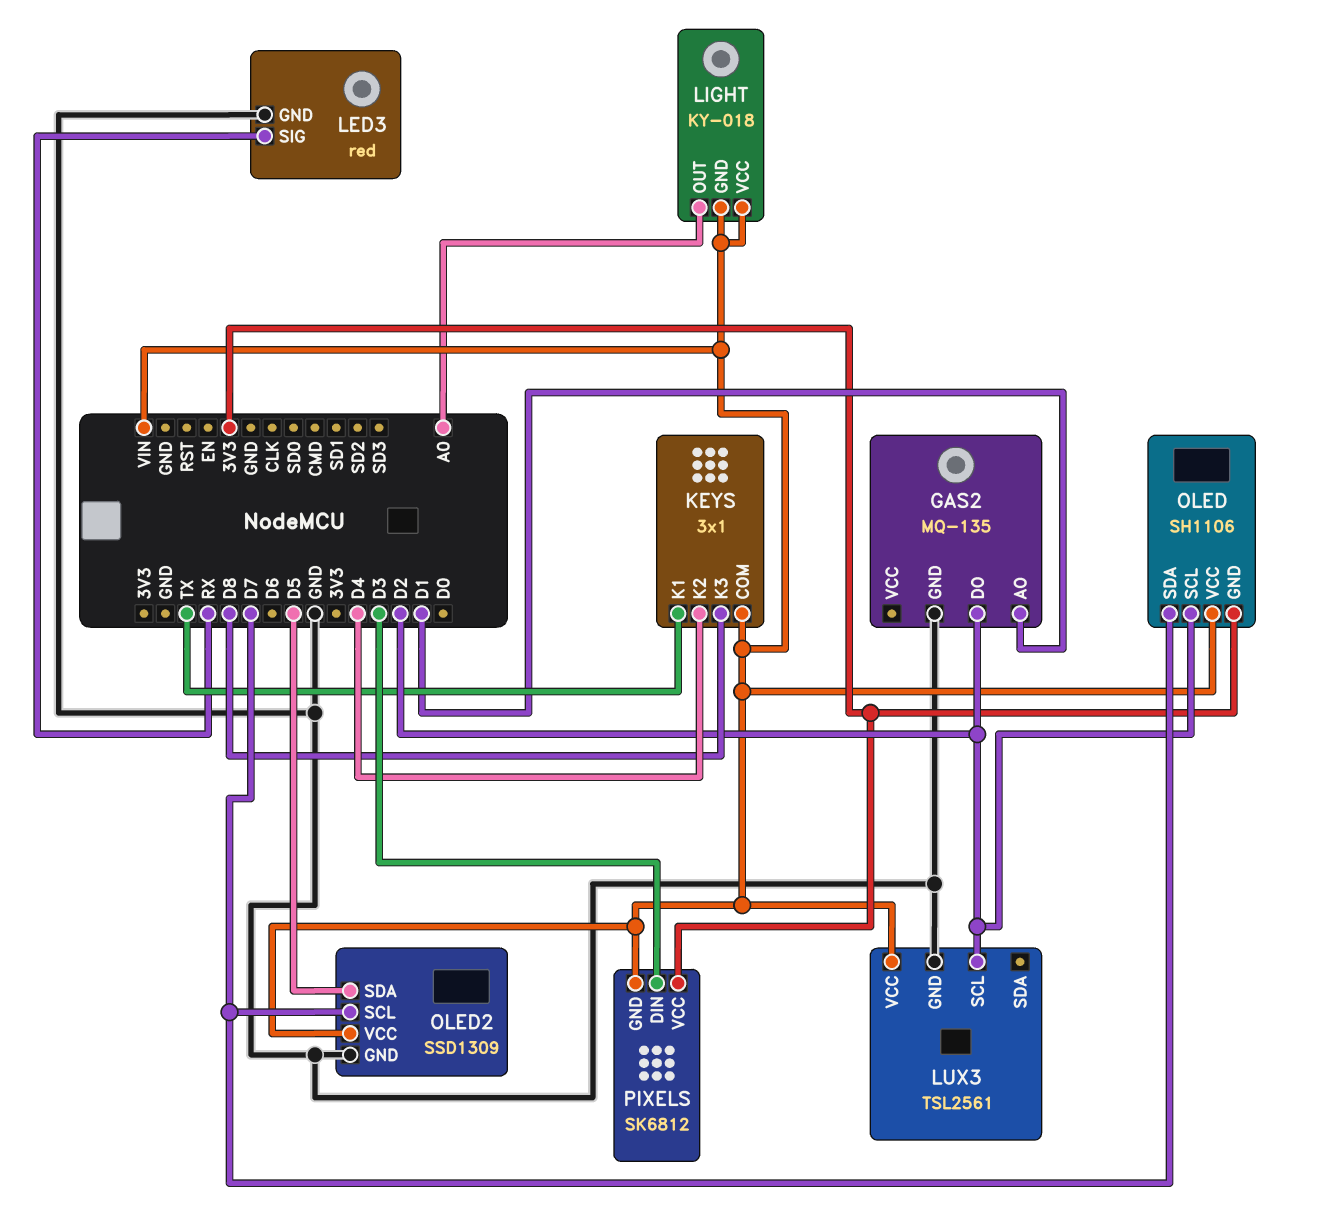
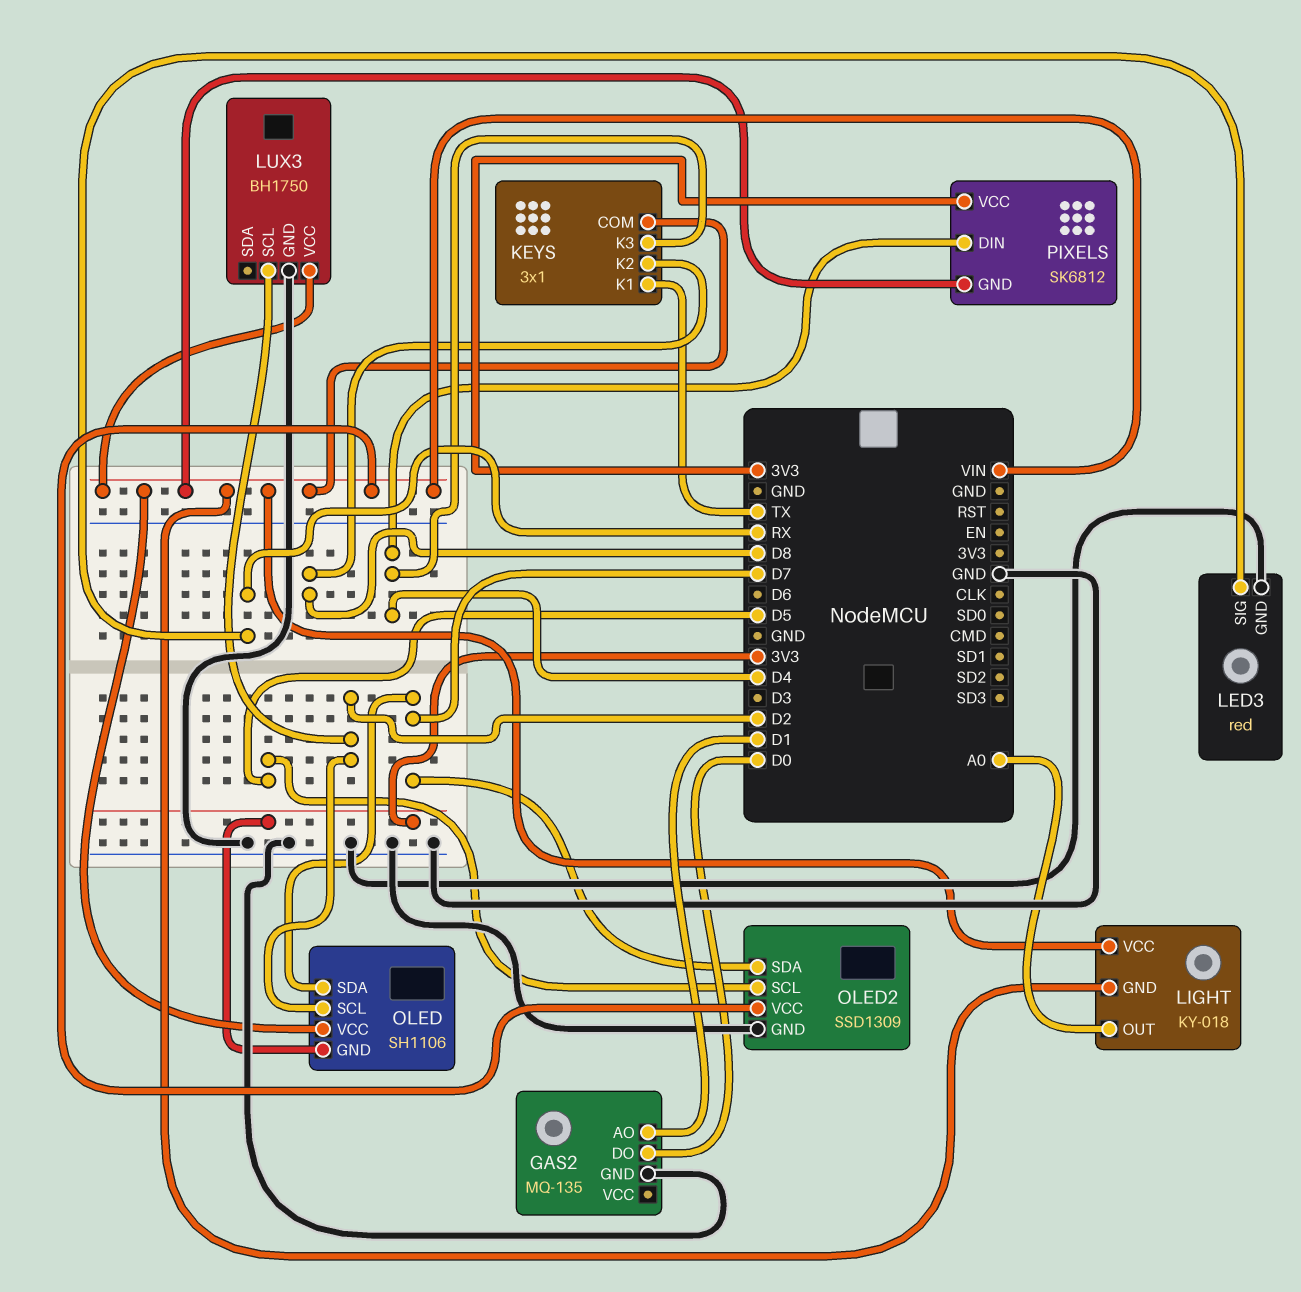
GAS2 pin DO: D2 -> D0
KEYS pin K2: D4 -> D8
KEYS pin K3: D8 -> D4
LUX3: TSL2561 -> BH1750
OLED2 pin SCL: D7 -> D5
OLED2 pin SDA: D5 -> D7
PIXELS pin DIN: D3 -> D4

